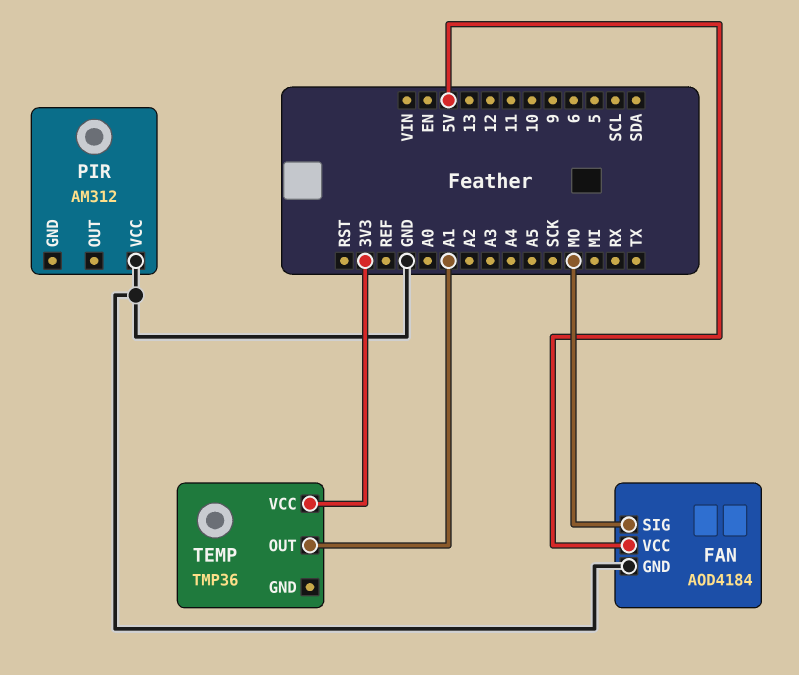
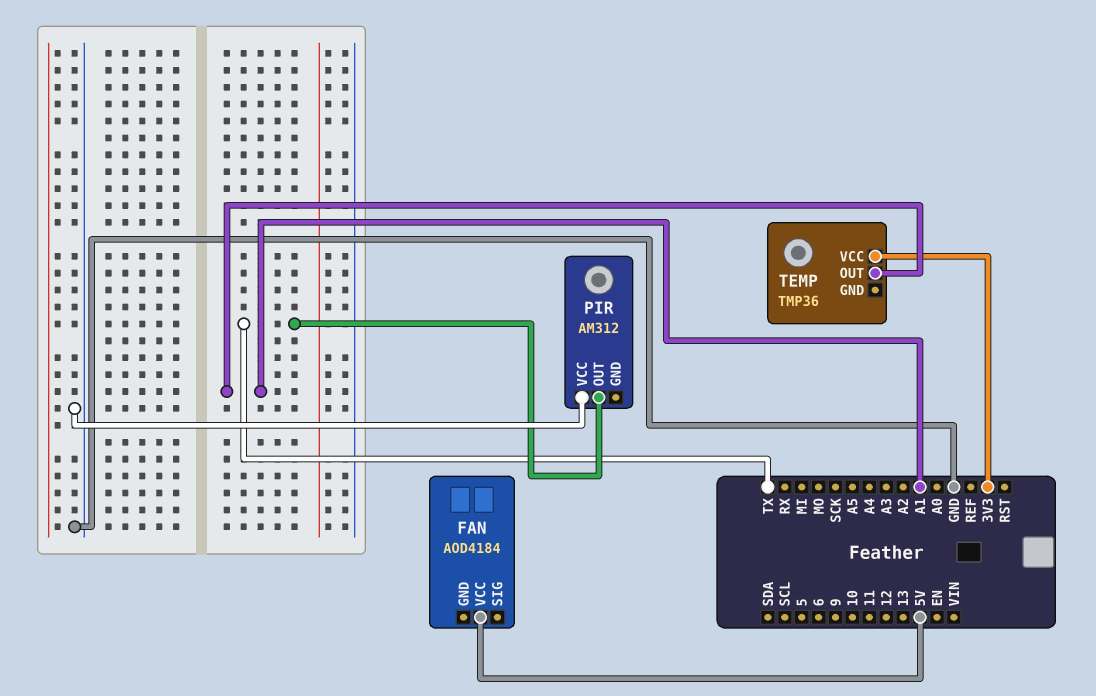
FAN pin GND: GND -> none
FAN pin SIG: MO -> none
PIR pin OUT: none -> TX

